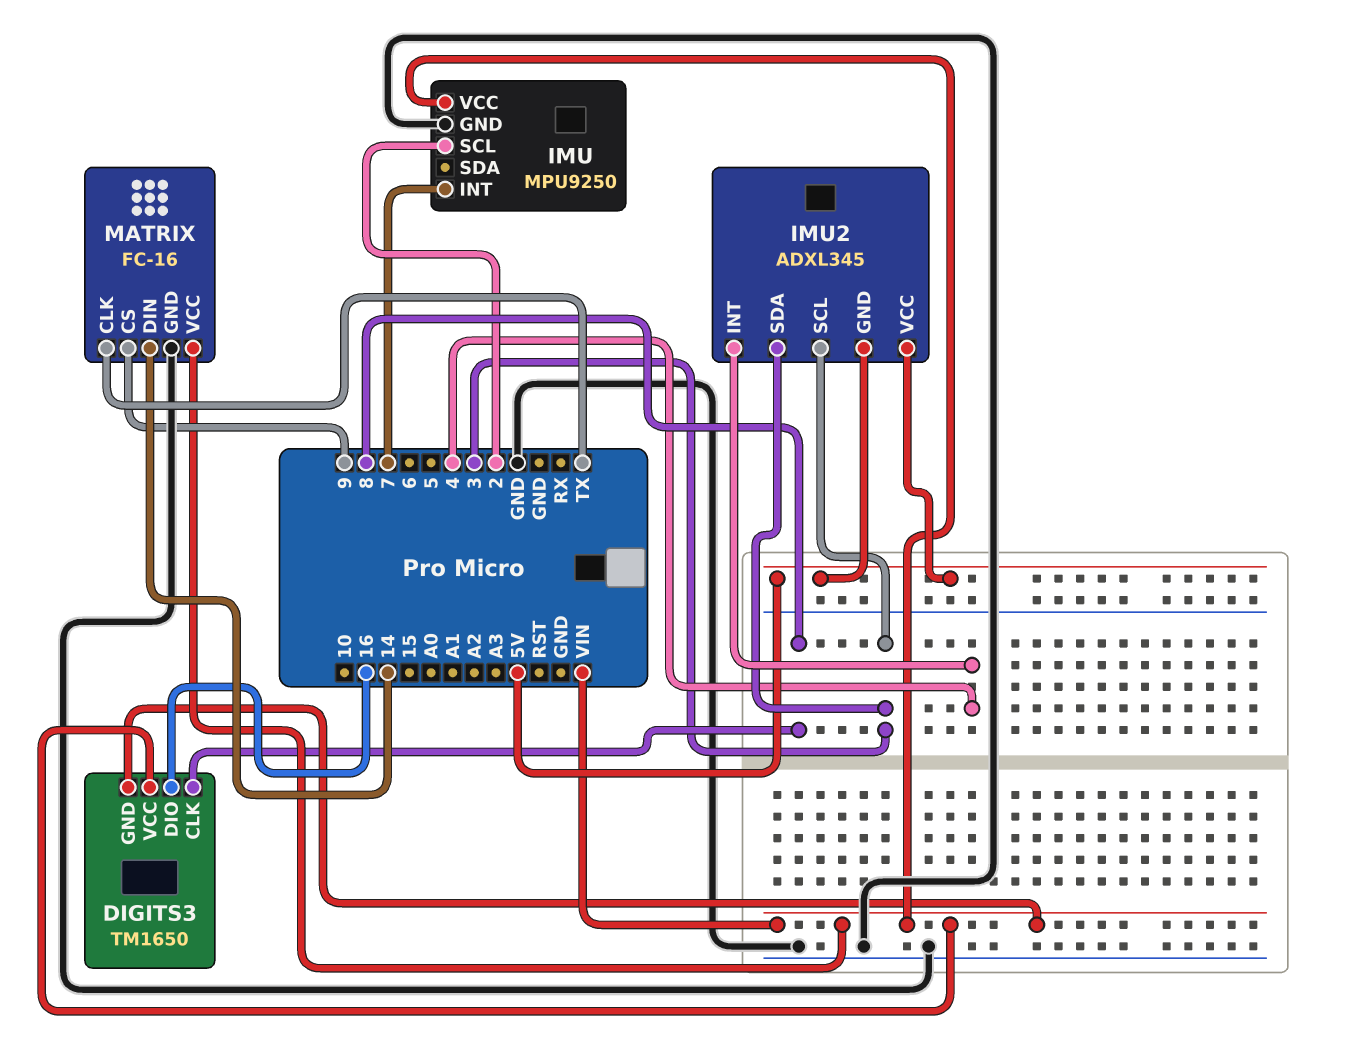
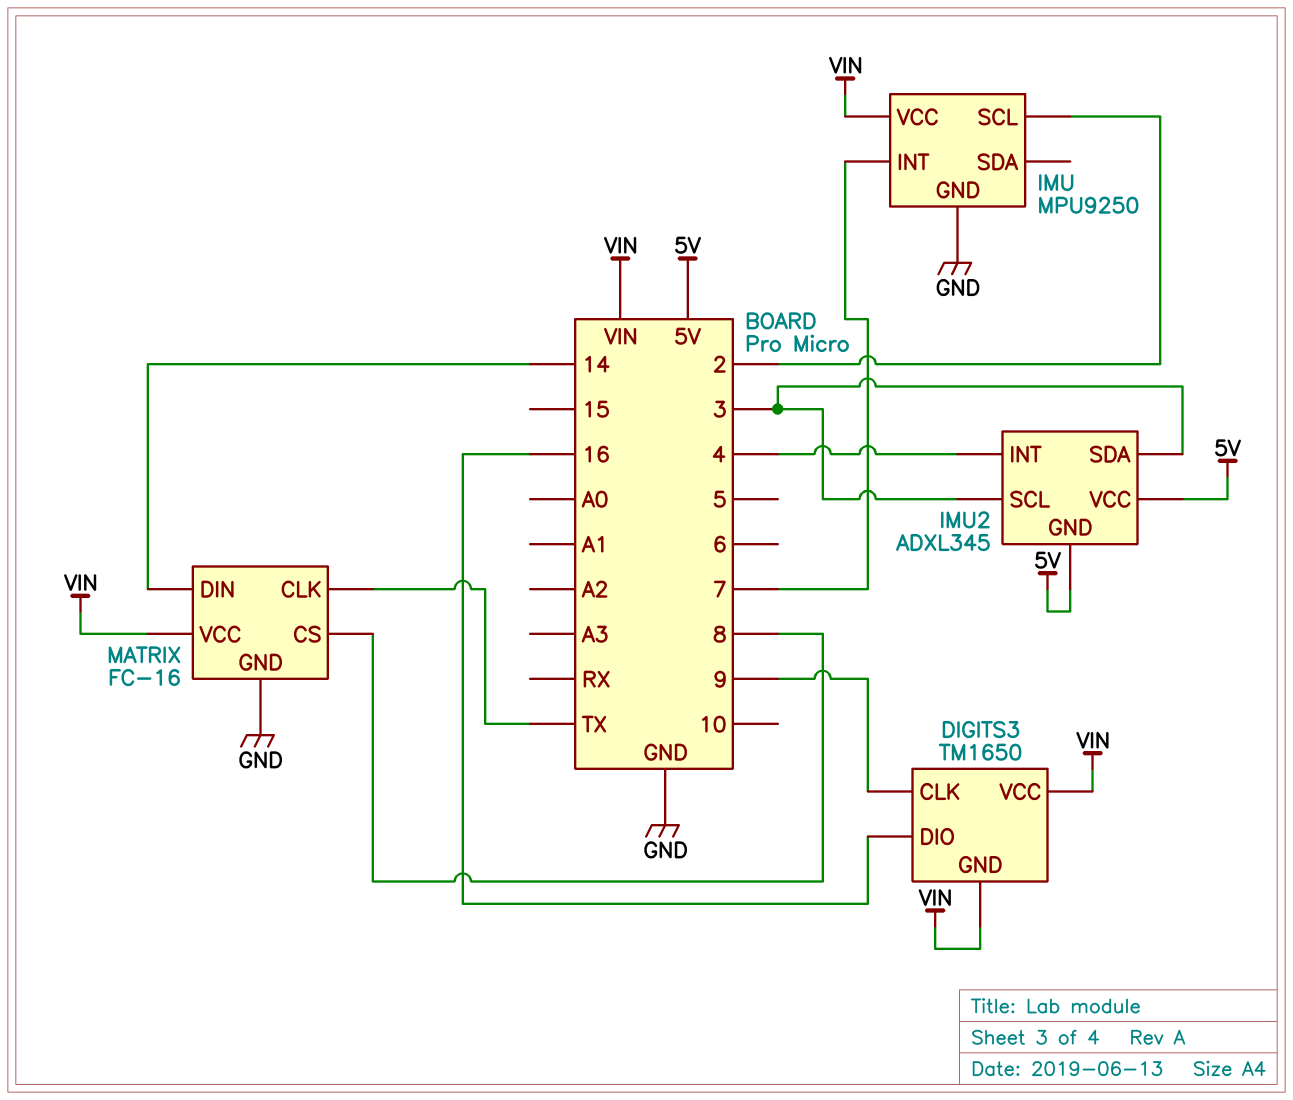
DIGITS3 pin CLK: 8 -> 9
MATRIX pin CS: 9 -> 8

